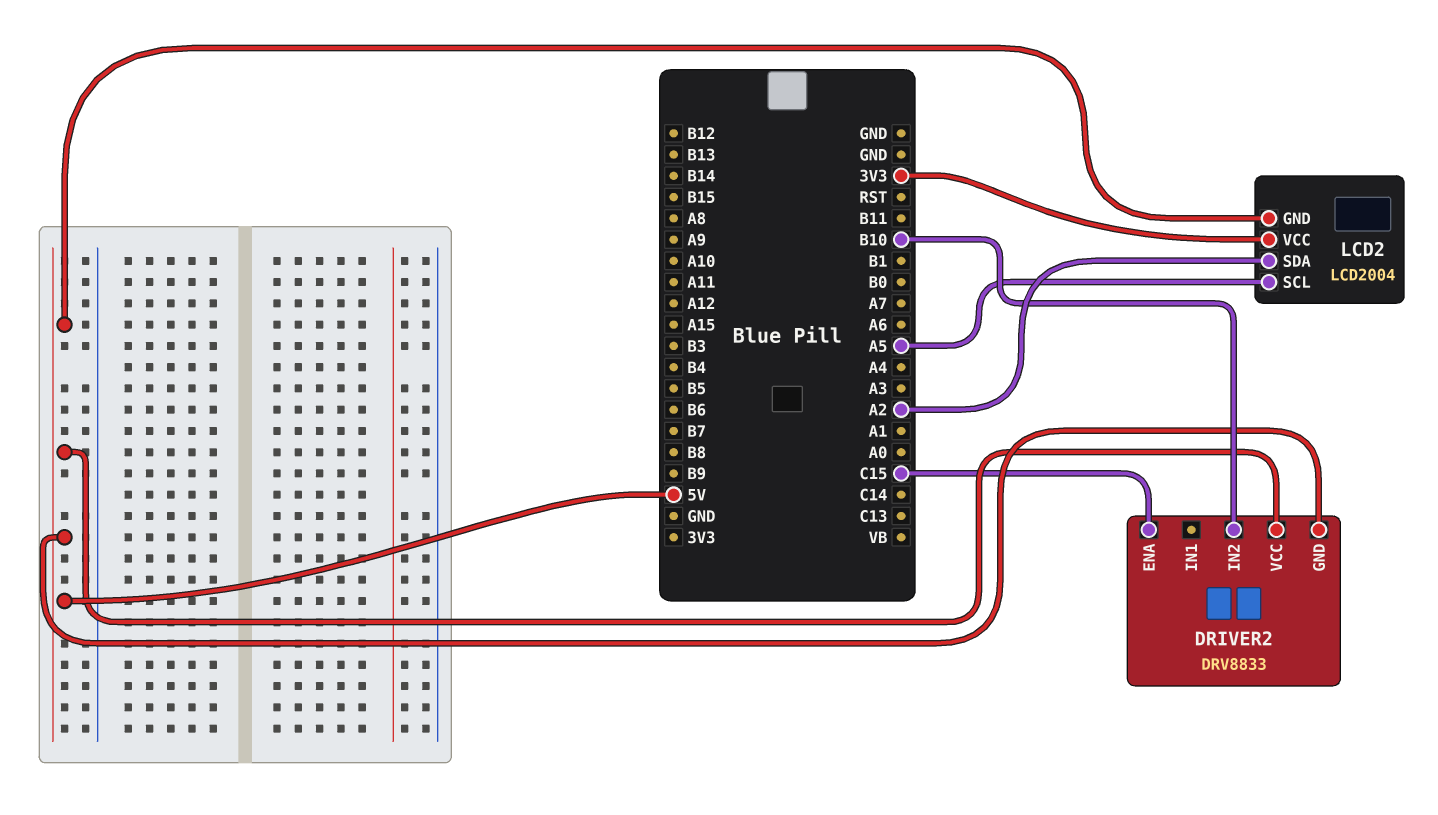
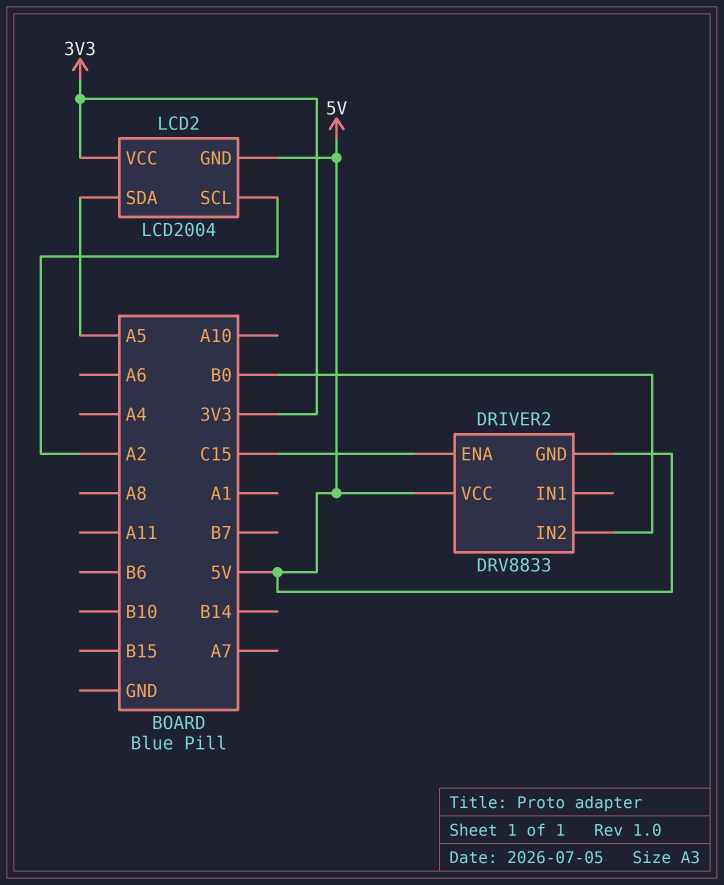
DRIVER2 pin IN2: B10 -> B0
LCD2 pin SCL: A5 -> A2
LCD2 pin SDA: A2 -> A5

